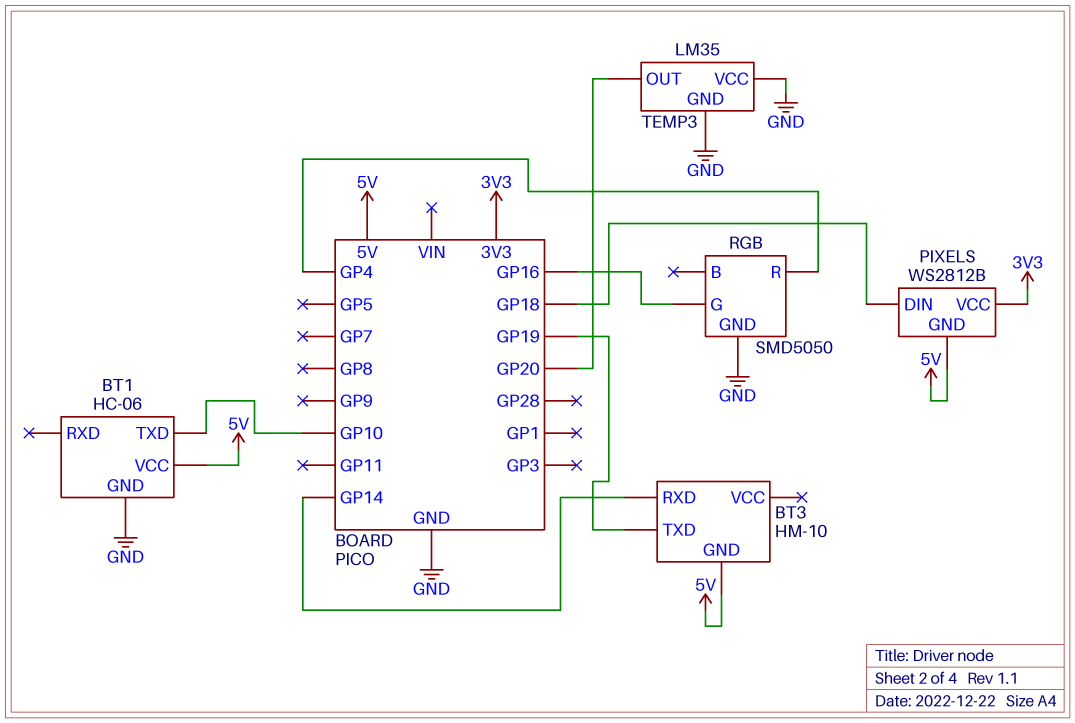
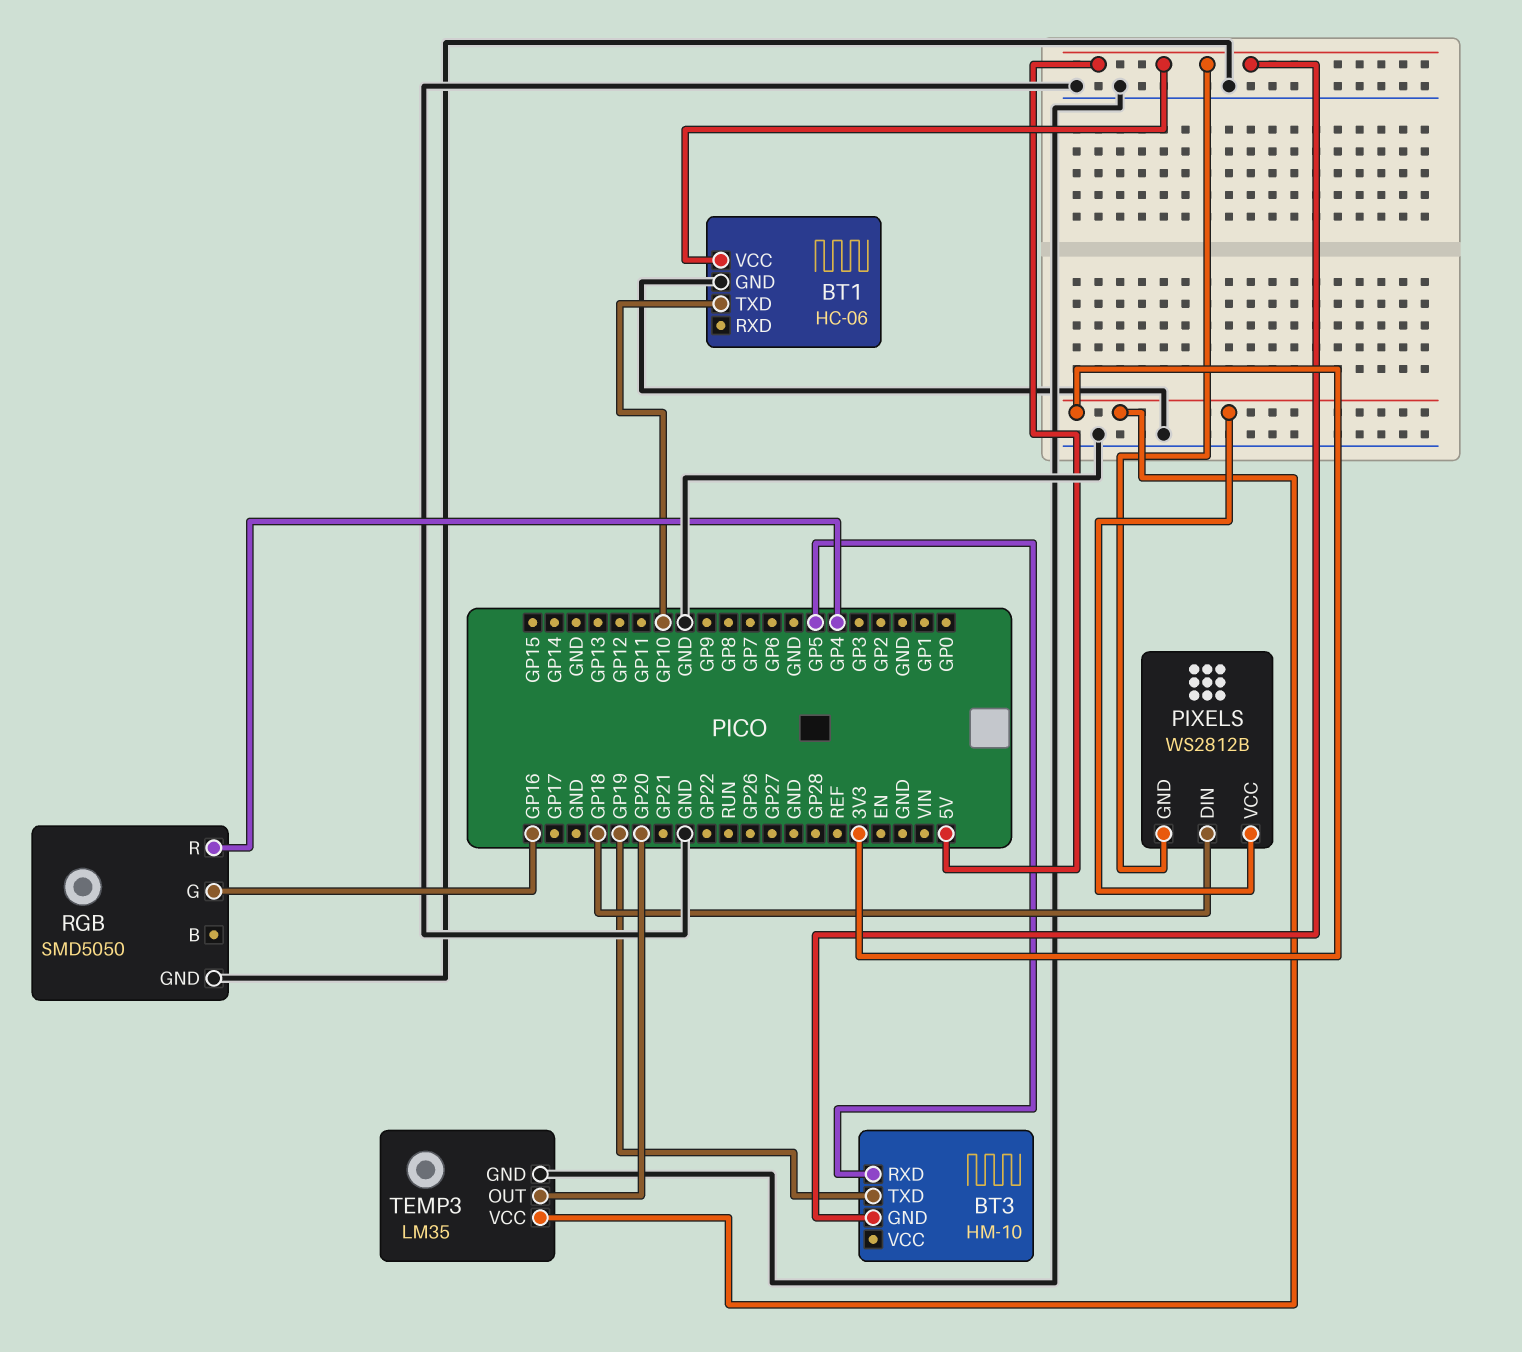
BT3 pin RXD: GP14 -> GP5
TEMP3 pin VCC: GND -> 3V3

